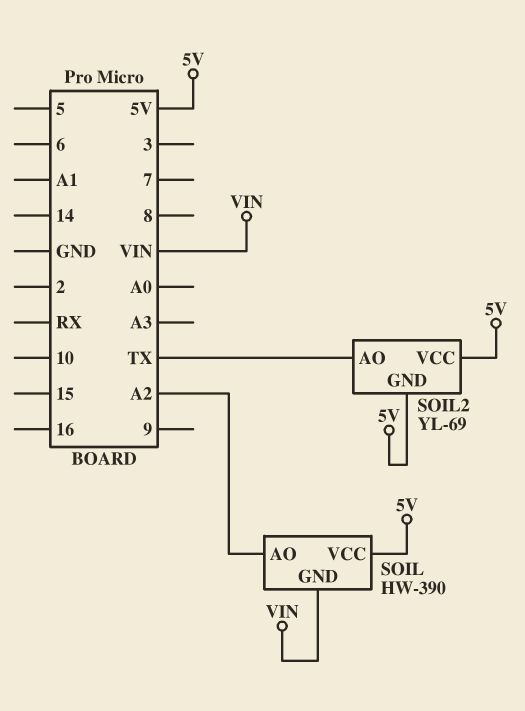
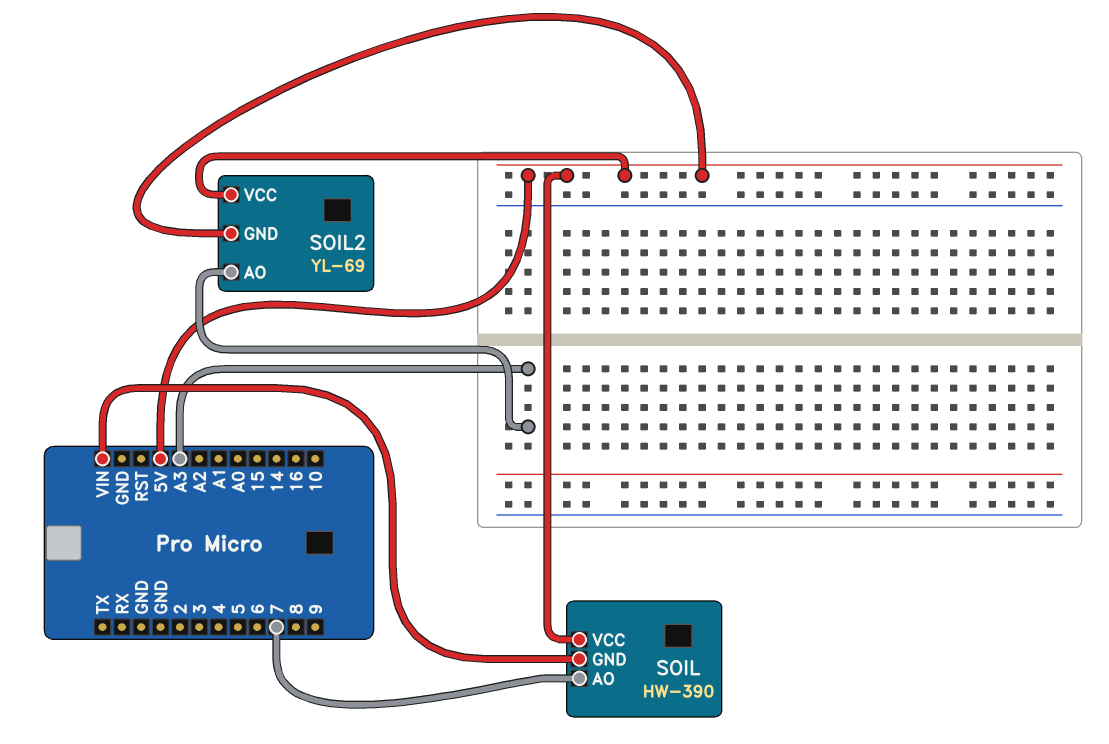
SOIL pin AO: A2 -> 7
SOIL2 pin AO: TX -> A3

